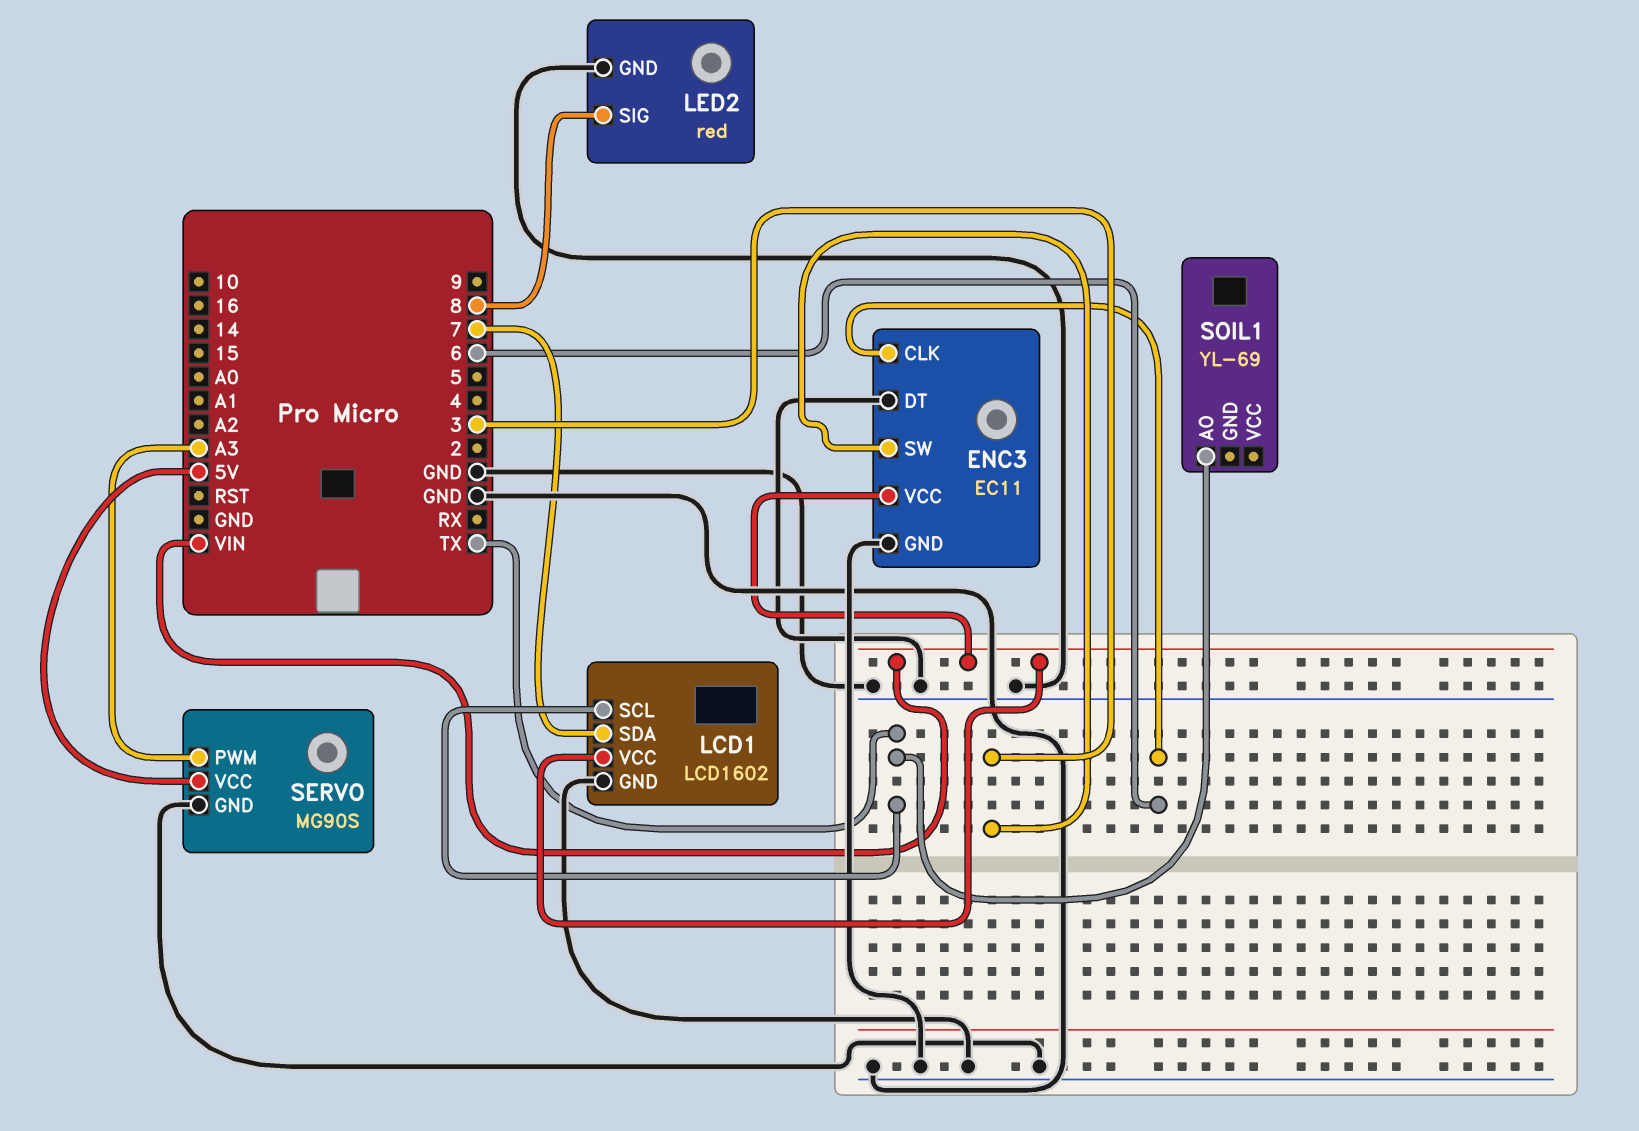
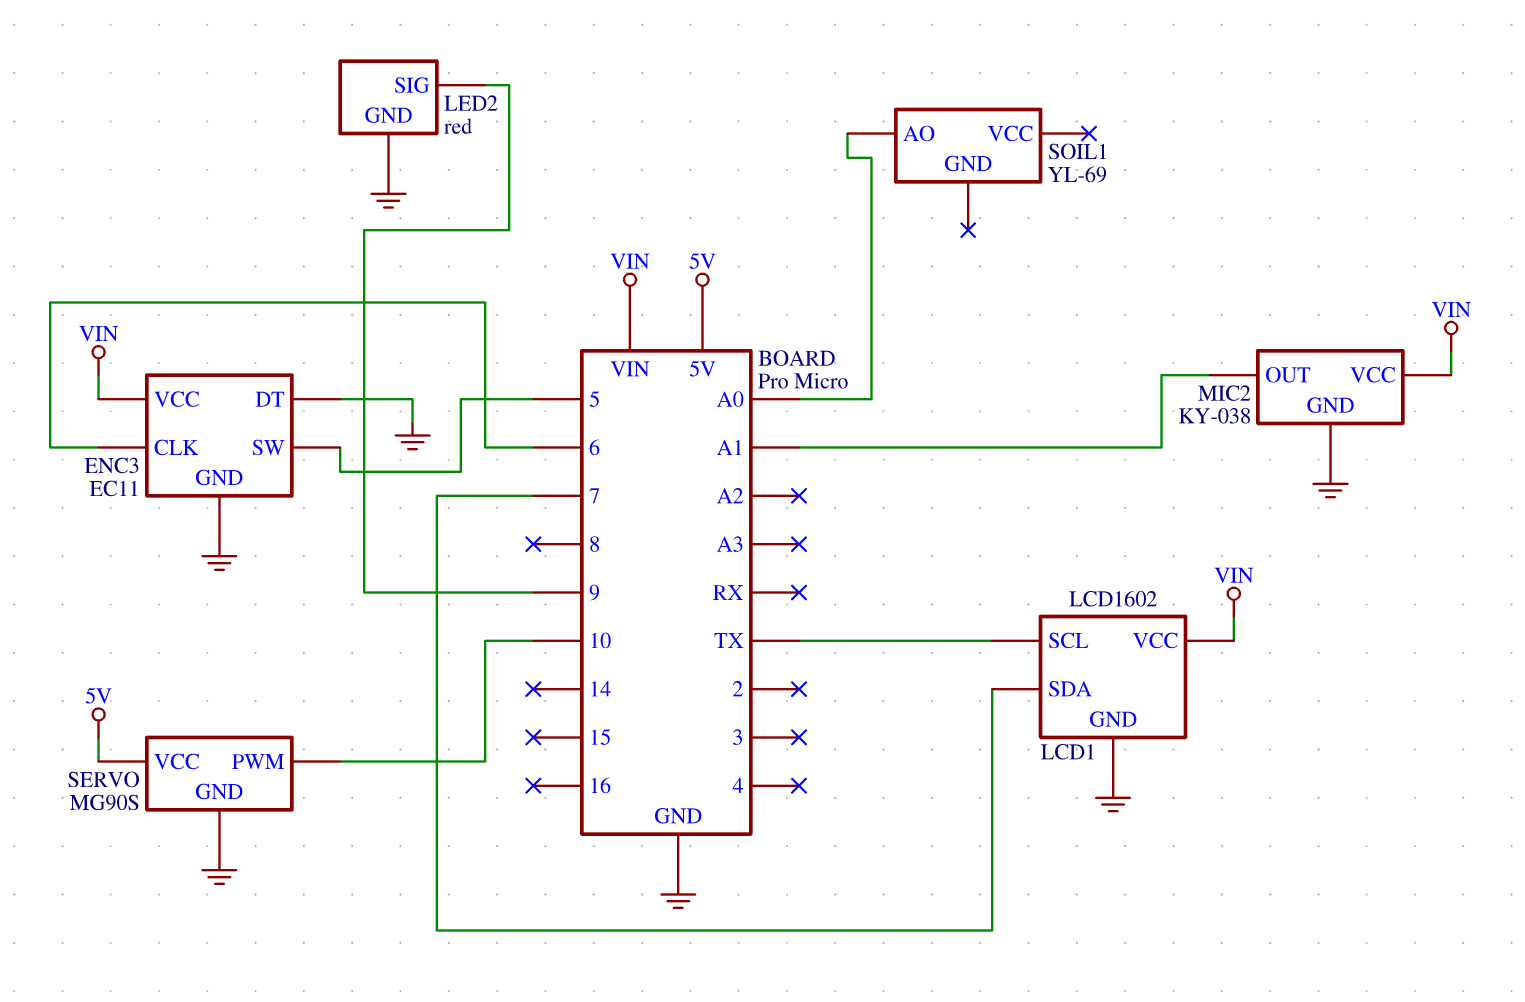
ENC3 pin SW: 3 -> 5
LED2 pin SIG: 8 -> 9
MIC2: none -> KY-038
MIC2 pin GND: none -> GND
MIC2 pin OUT: none -> A1
MIC2 pin VCC: none -> VIN
SERVO pin PWM: A3 -> 10
SOIL1 pin AO: TX -> A0

